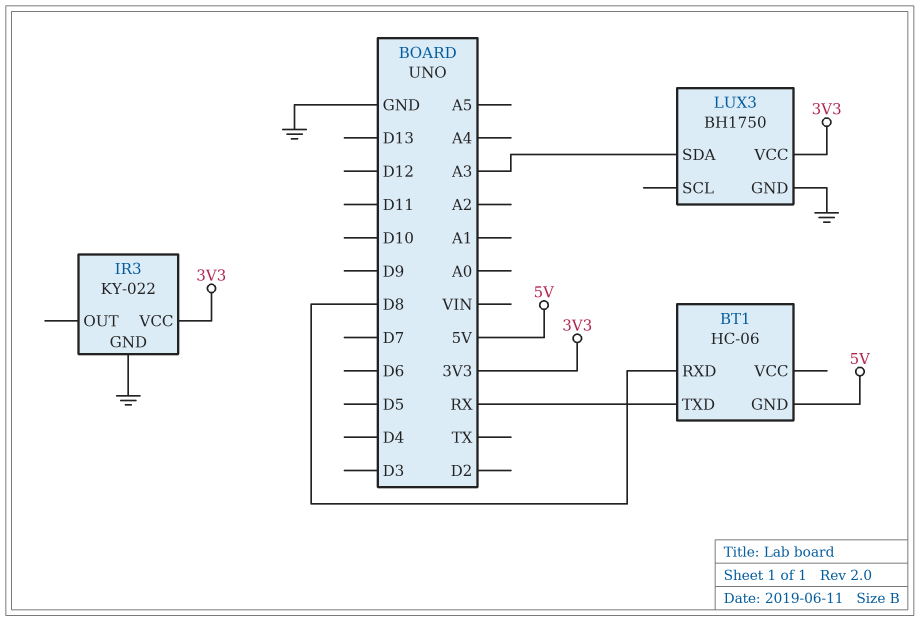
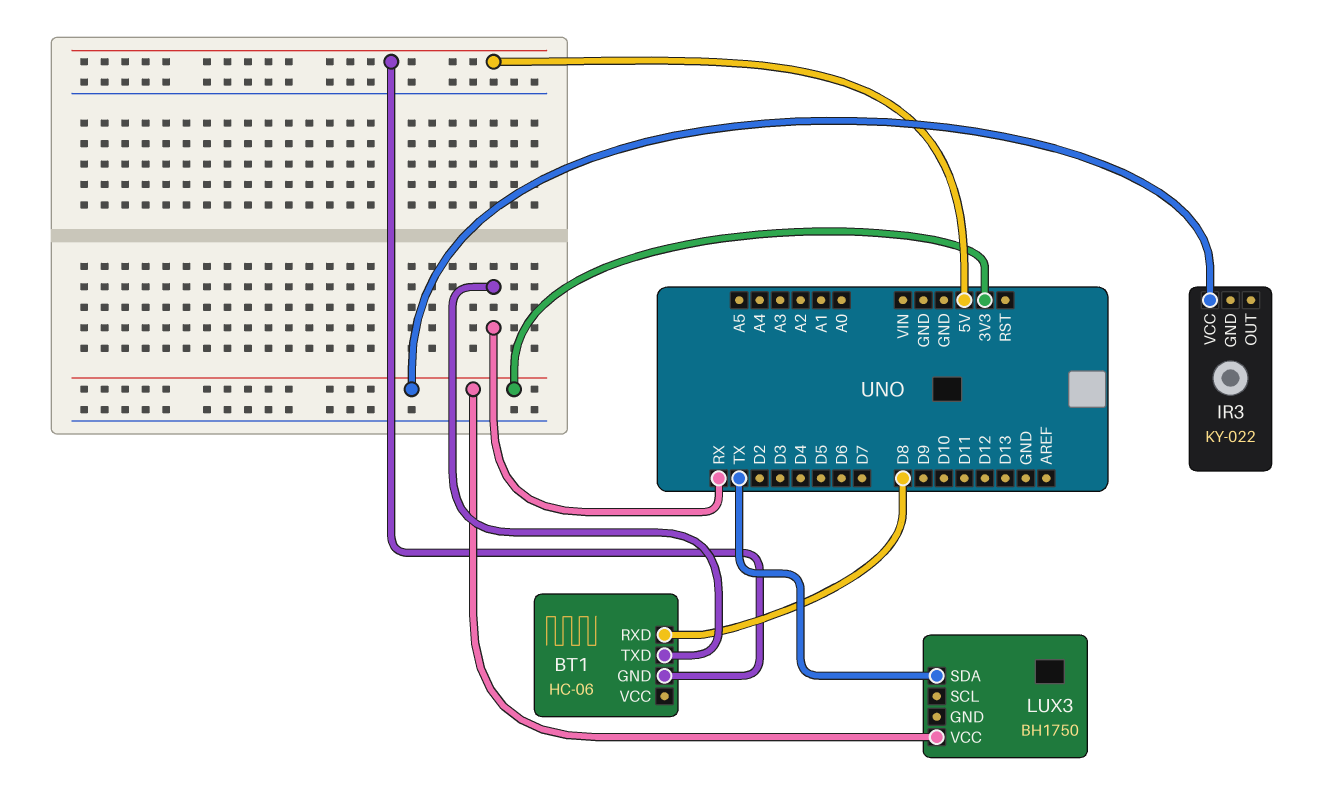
IR3 pin GND: GND -> none
LUX3 pin GND: GND -> none
LUX3 pin SDA: A3 -> TX

